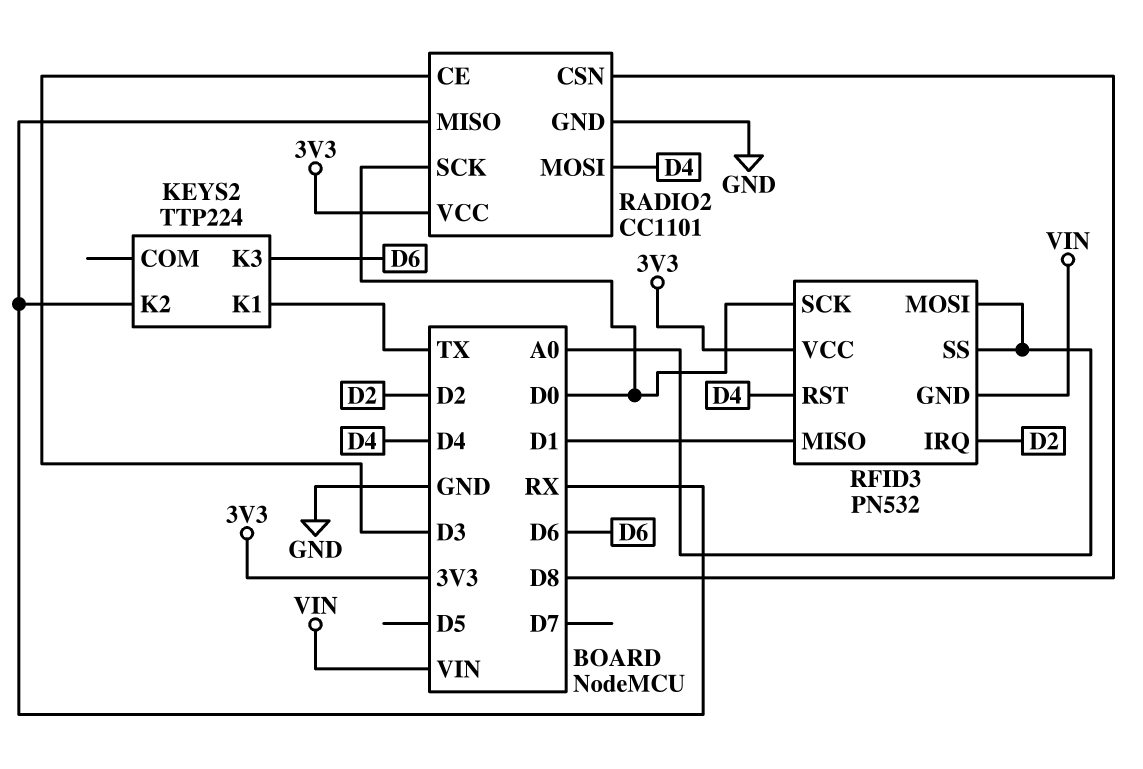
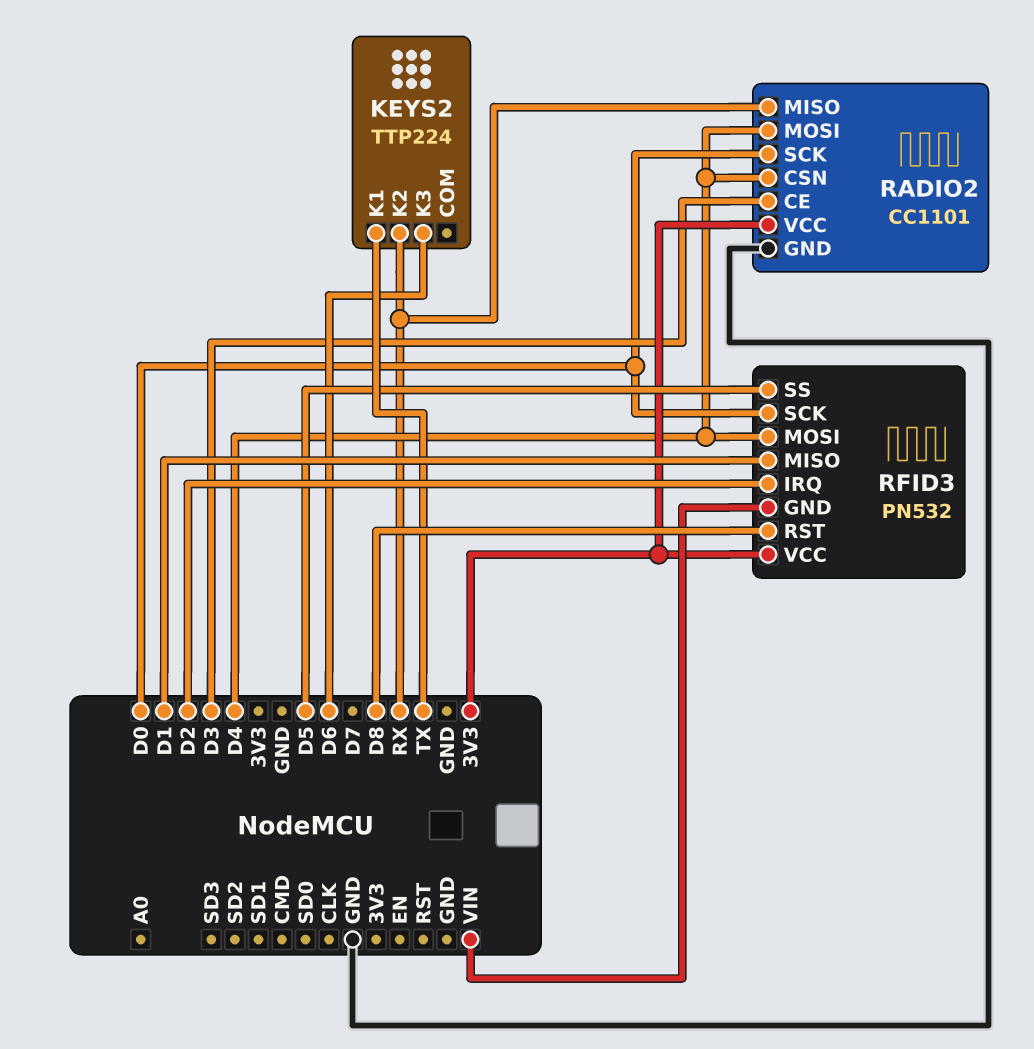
RADIO2 pin CSN: D8 -> D4
RFID3 pin MOSI: A0 -> D4
RFID3 pin RST: D4 -> D8
RFID3 pin SS: A0 -> D5

